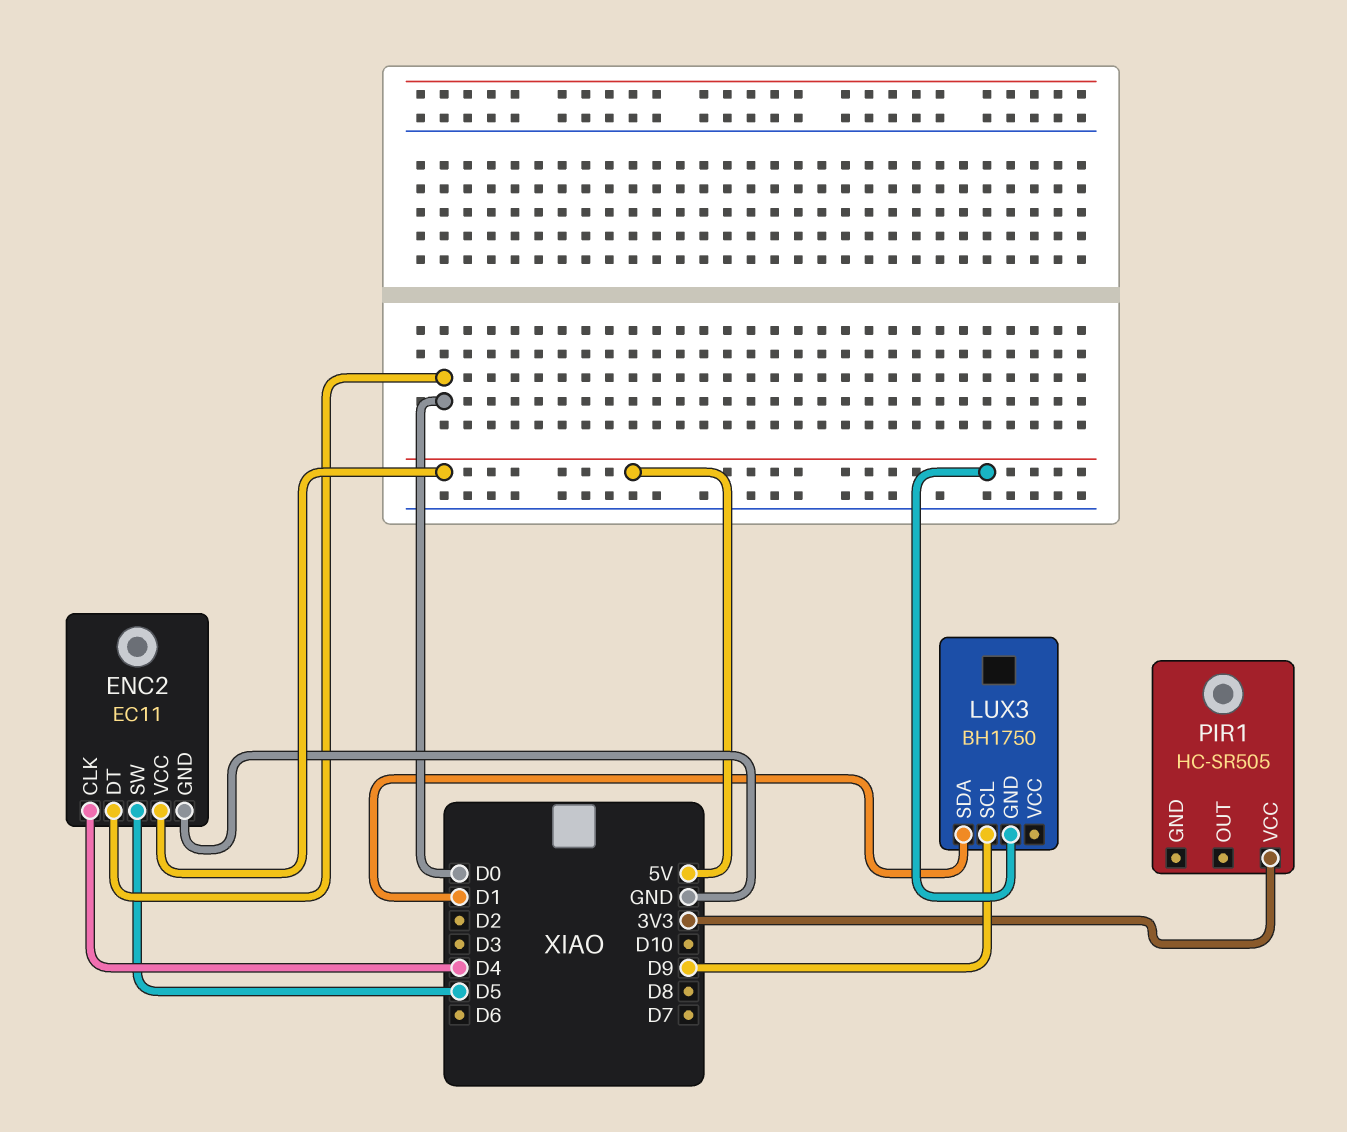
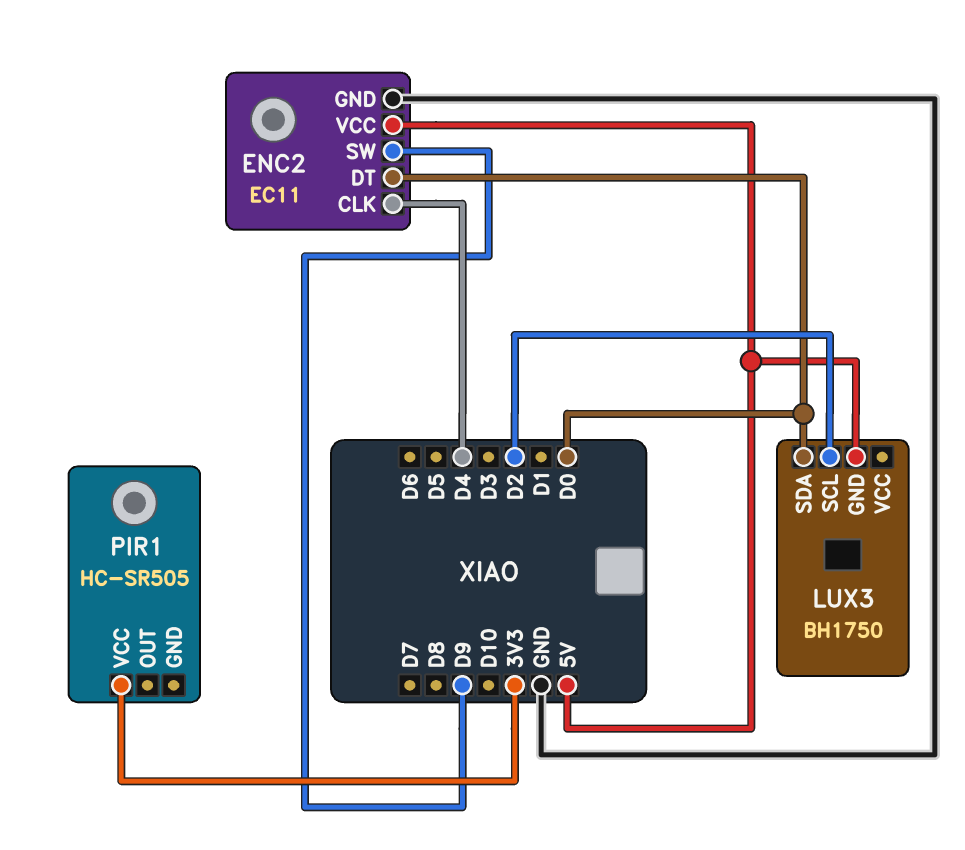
ENC2 pin SW: D5 -> D9
LUX3 pin SCL: D9 -> D2
LUX3 pin SDA: D1 -> D0

